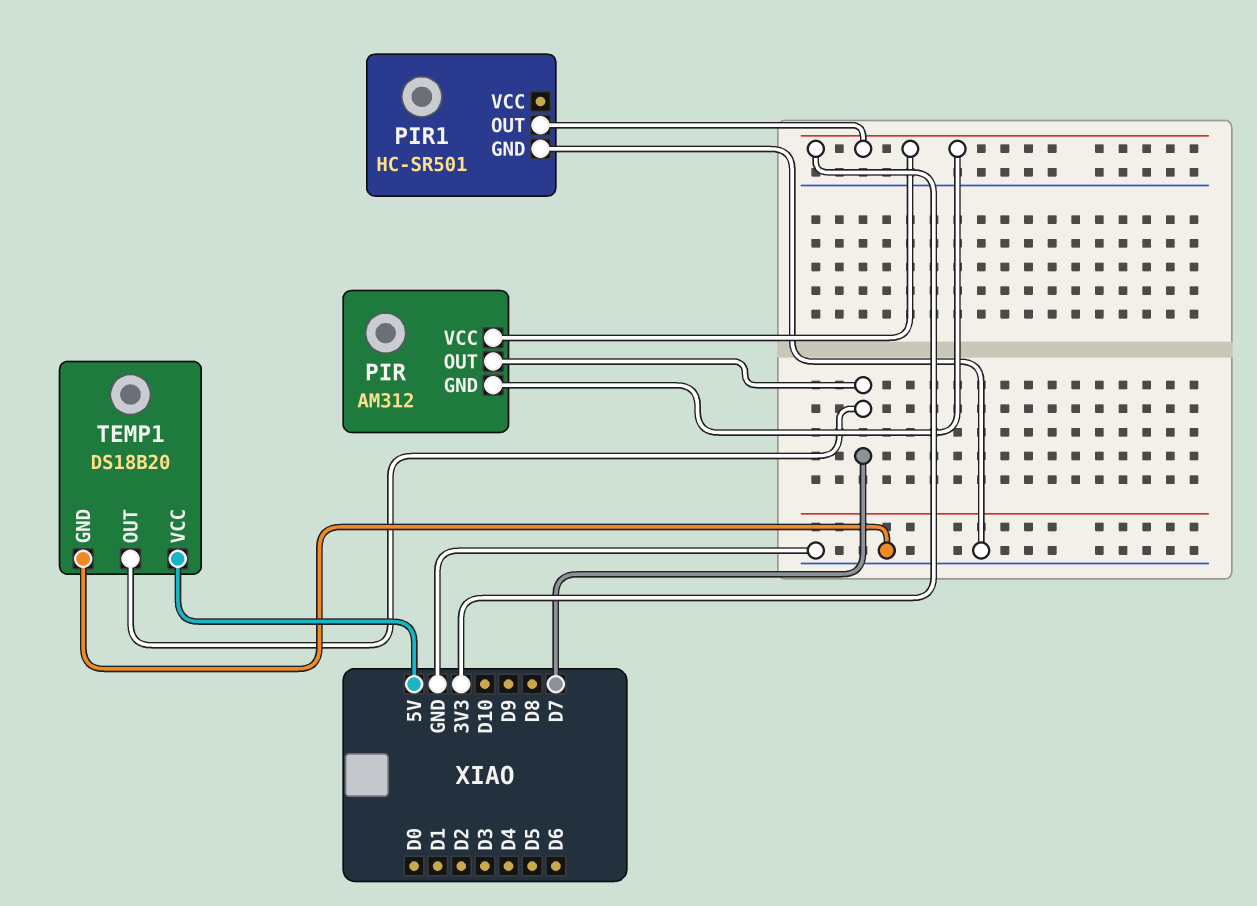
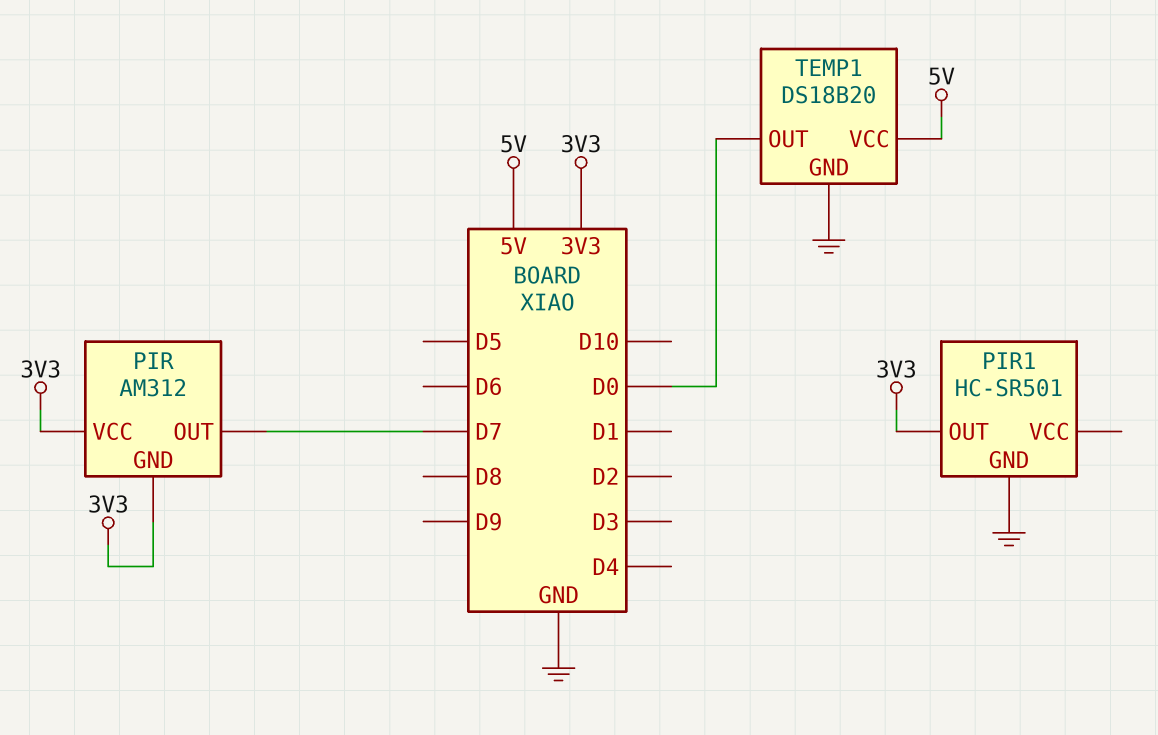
TEMP1 pin OUT: D7 -> D0

